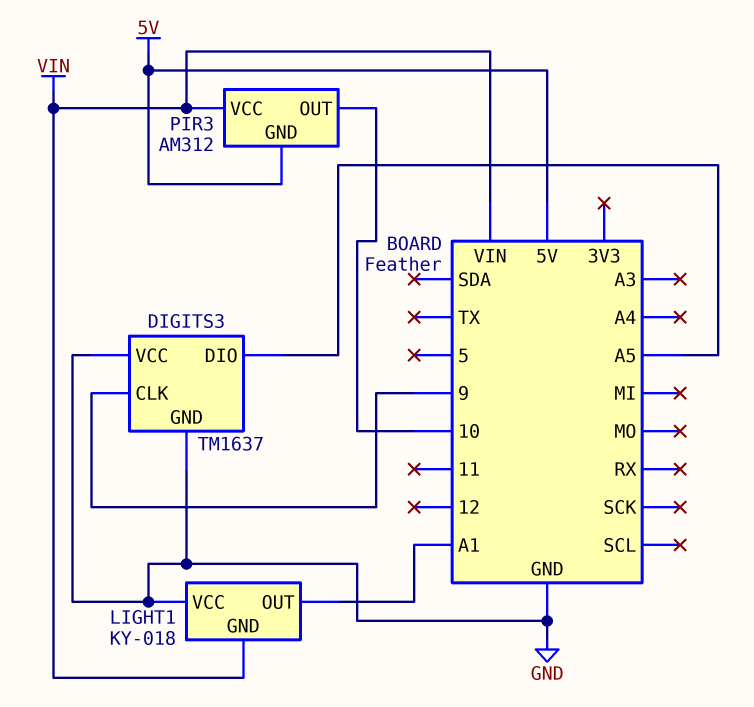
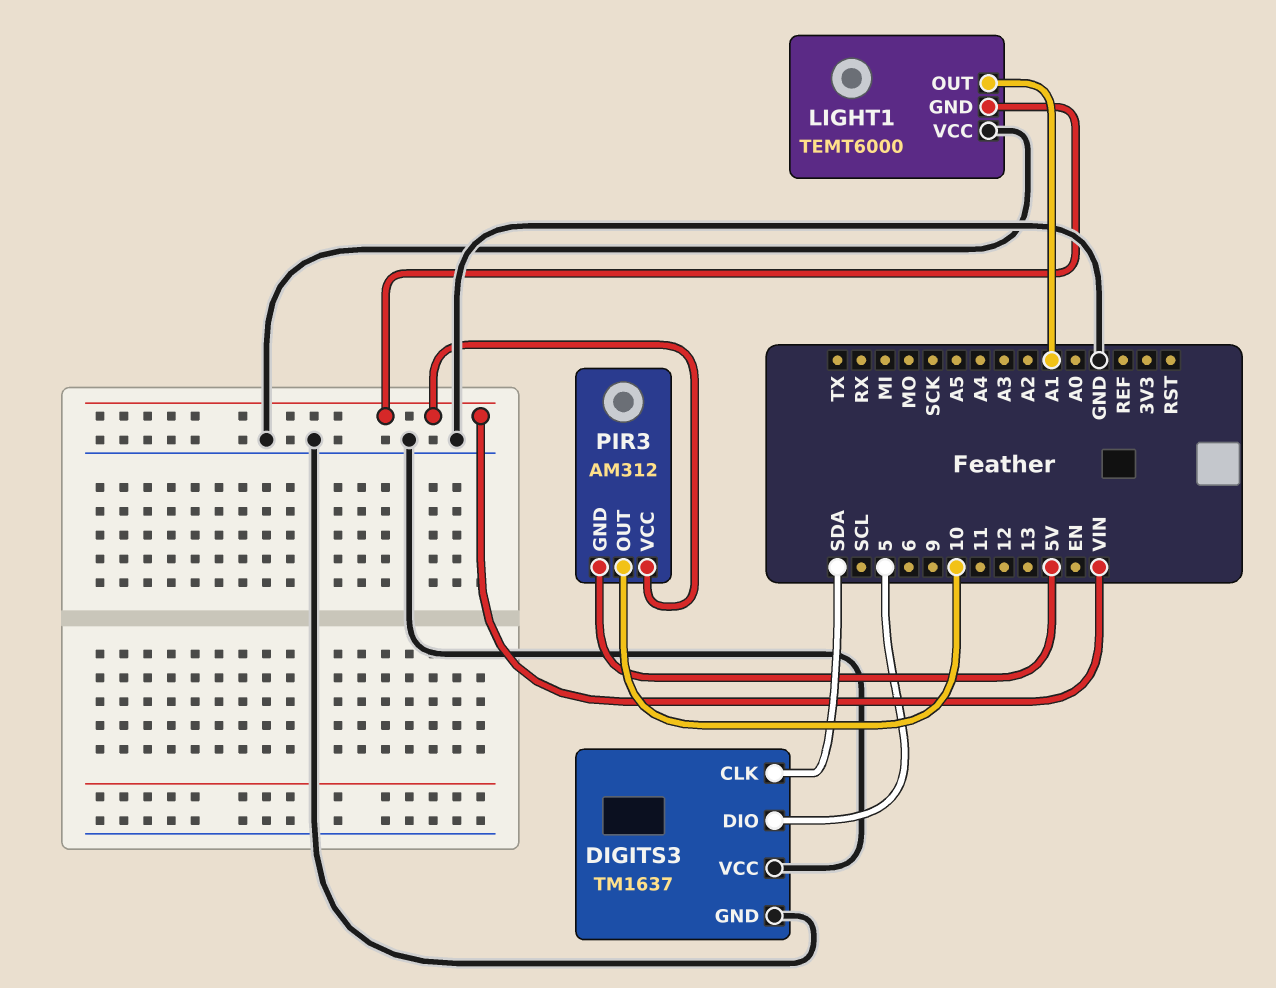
DIGITS3 pin CLK: 9 -> SDA
DIGITS3 pin DIO: A5 -> 5
LIGHT1: KY-018 -> TEMT6000

